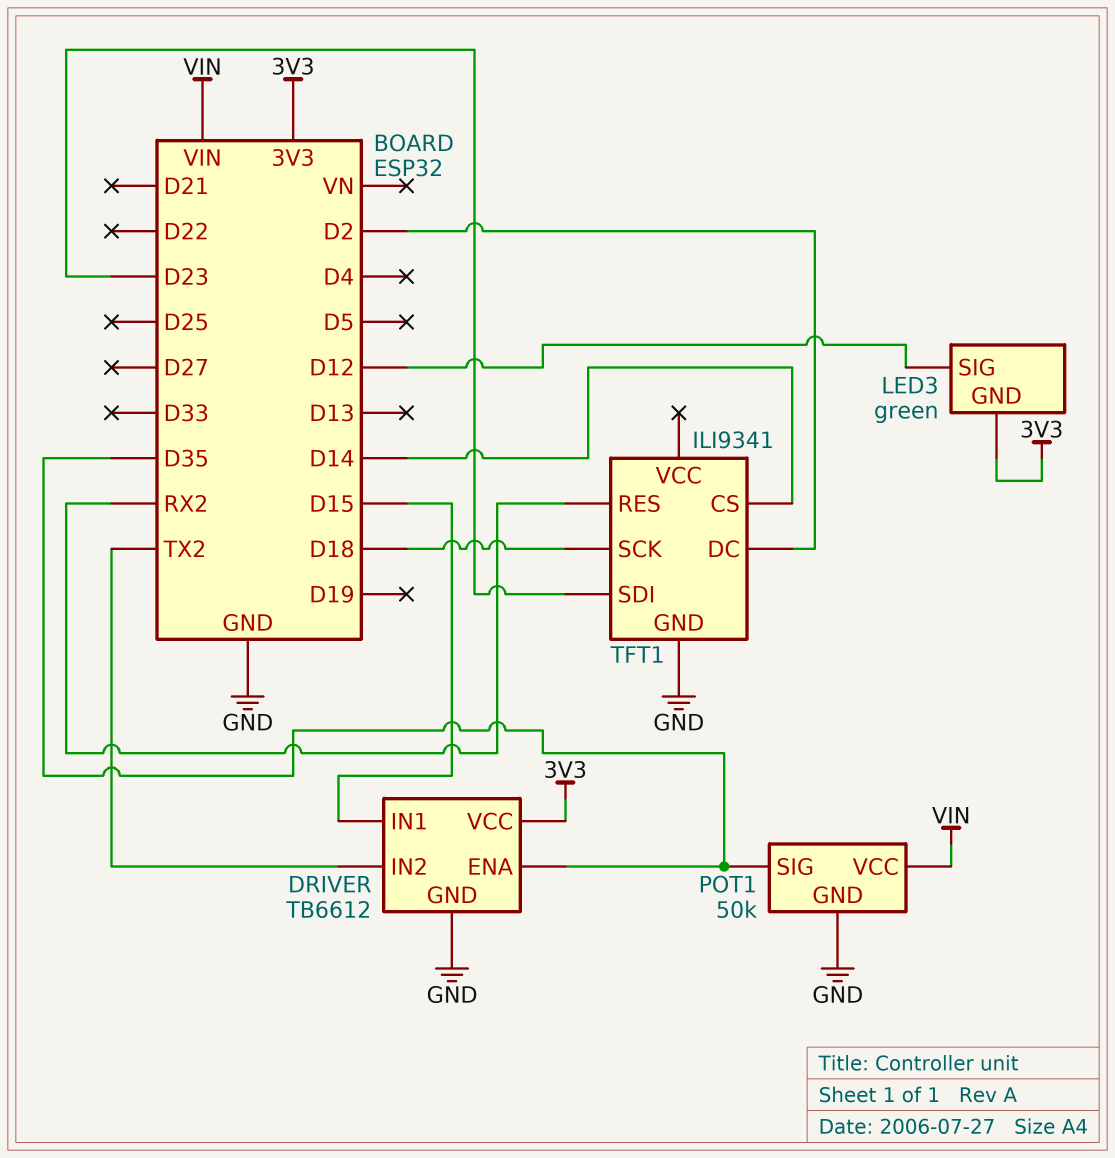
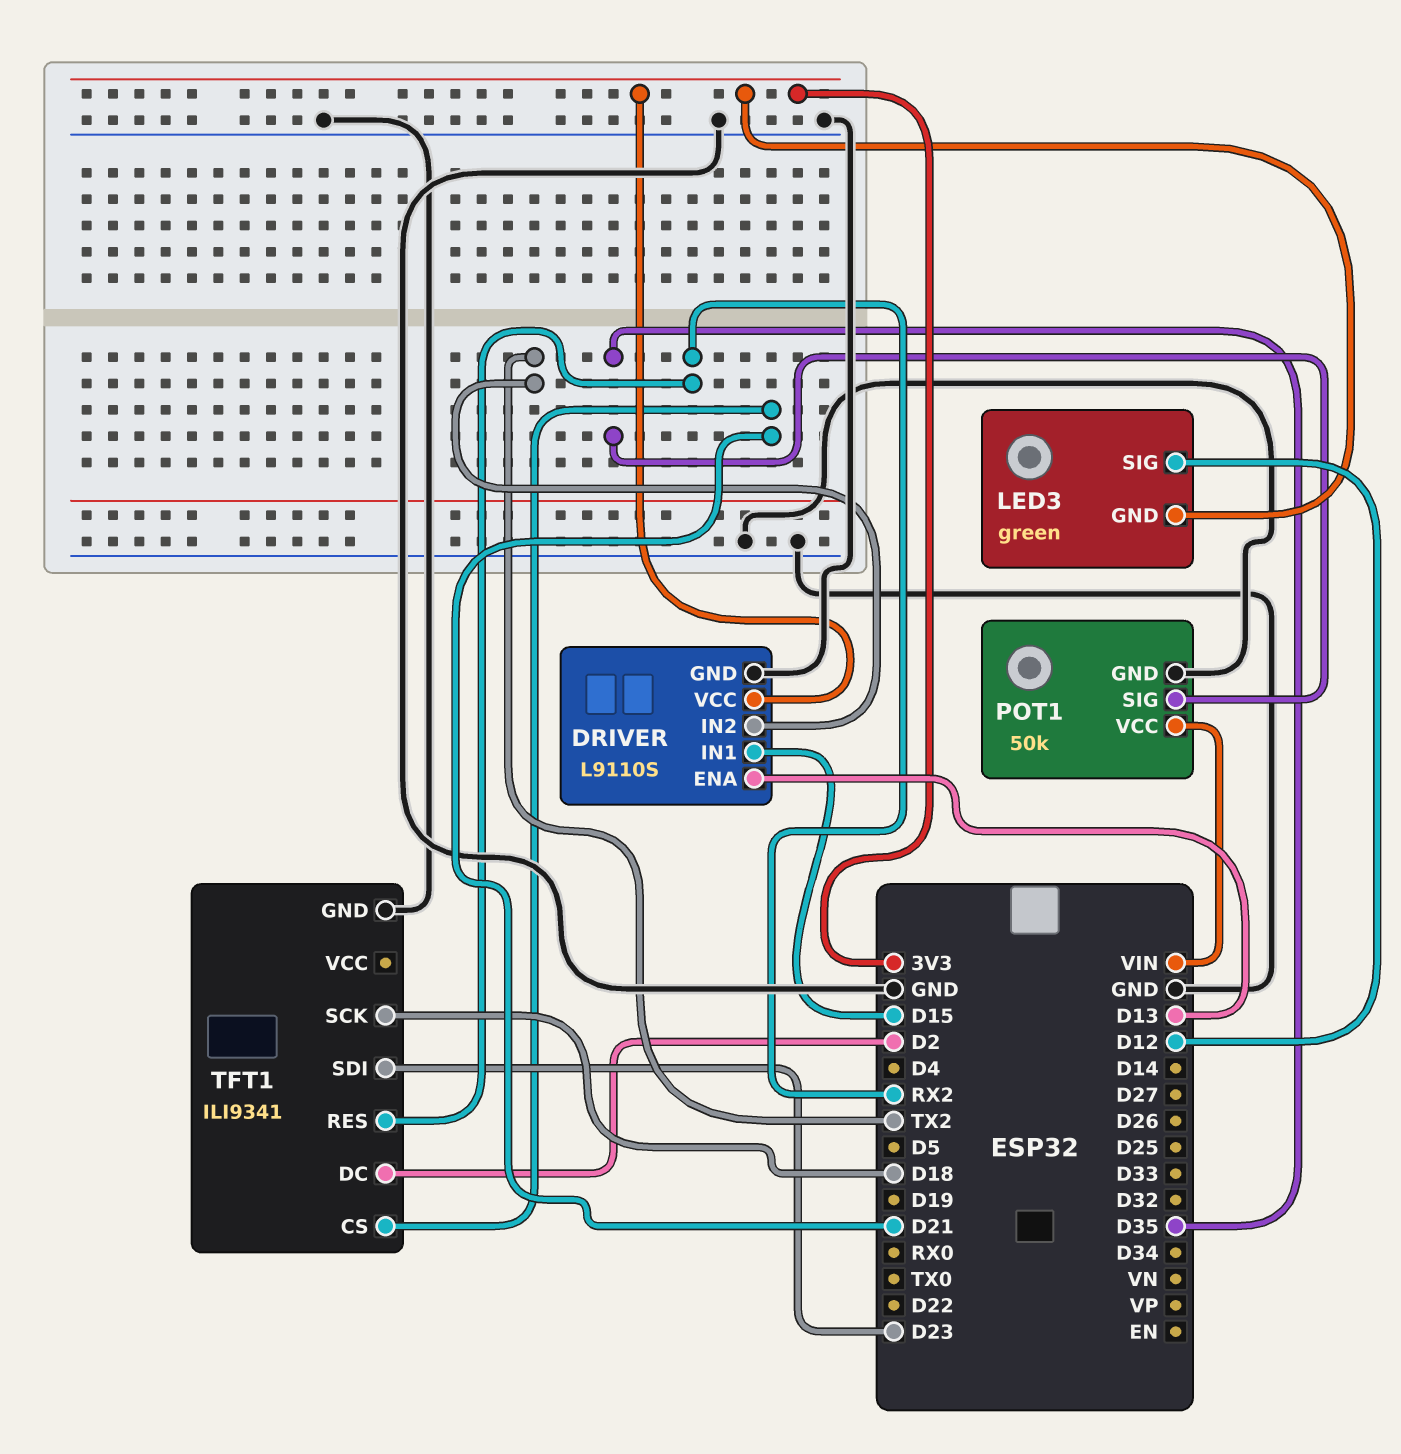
DRIVER: TB6612 -> L9110S
DRIVER pin ENA: D35 -> D13
TFT1 pin CS: D14 -> D21

